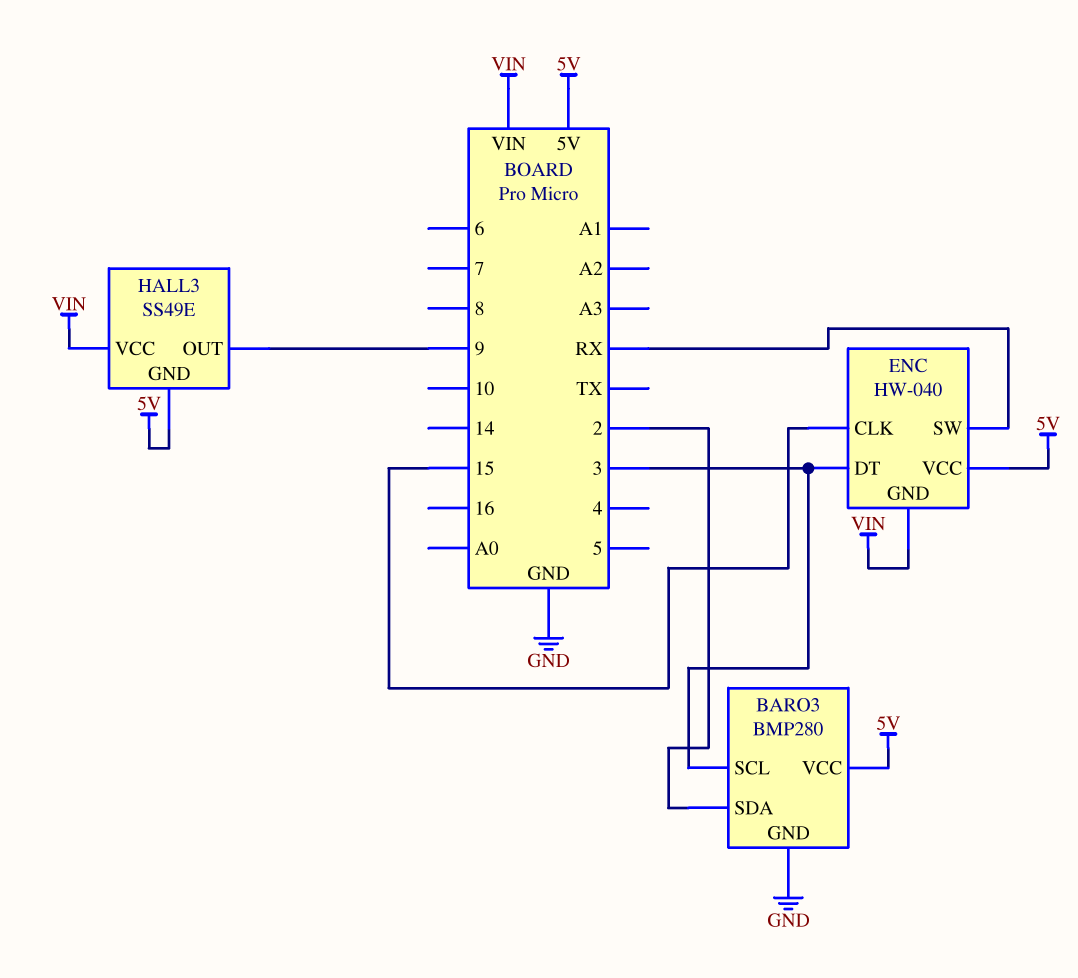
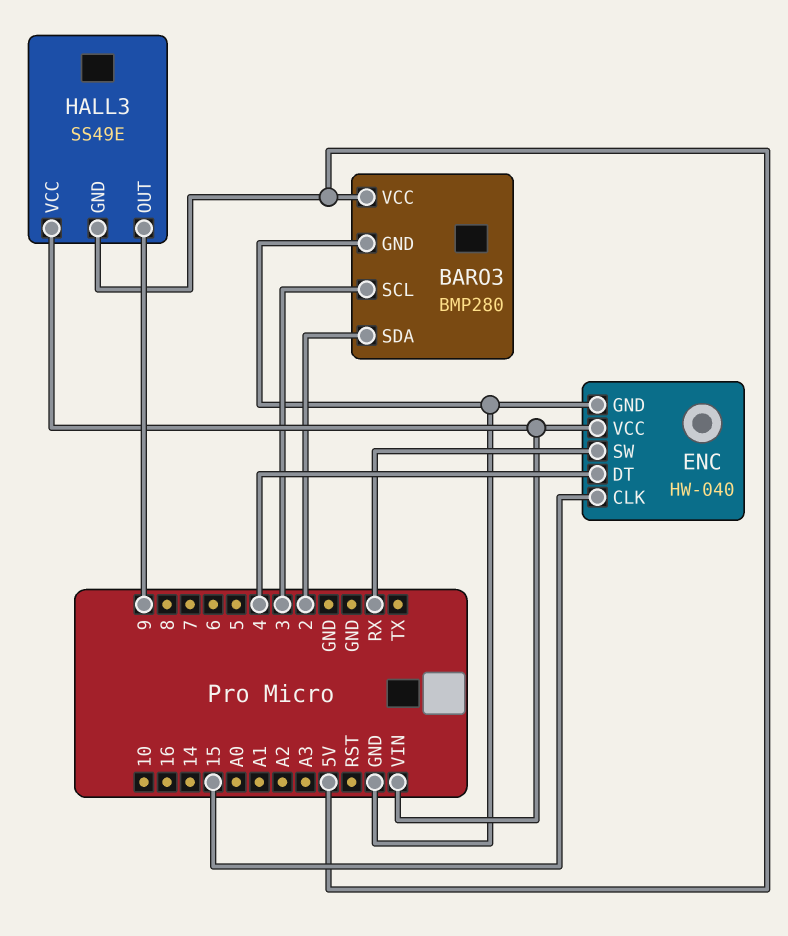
ENC pin DT: 3 -> 4
ENC pin GND: VIN -> GND
ENC pin VCC: 5V -> VIN

